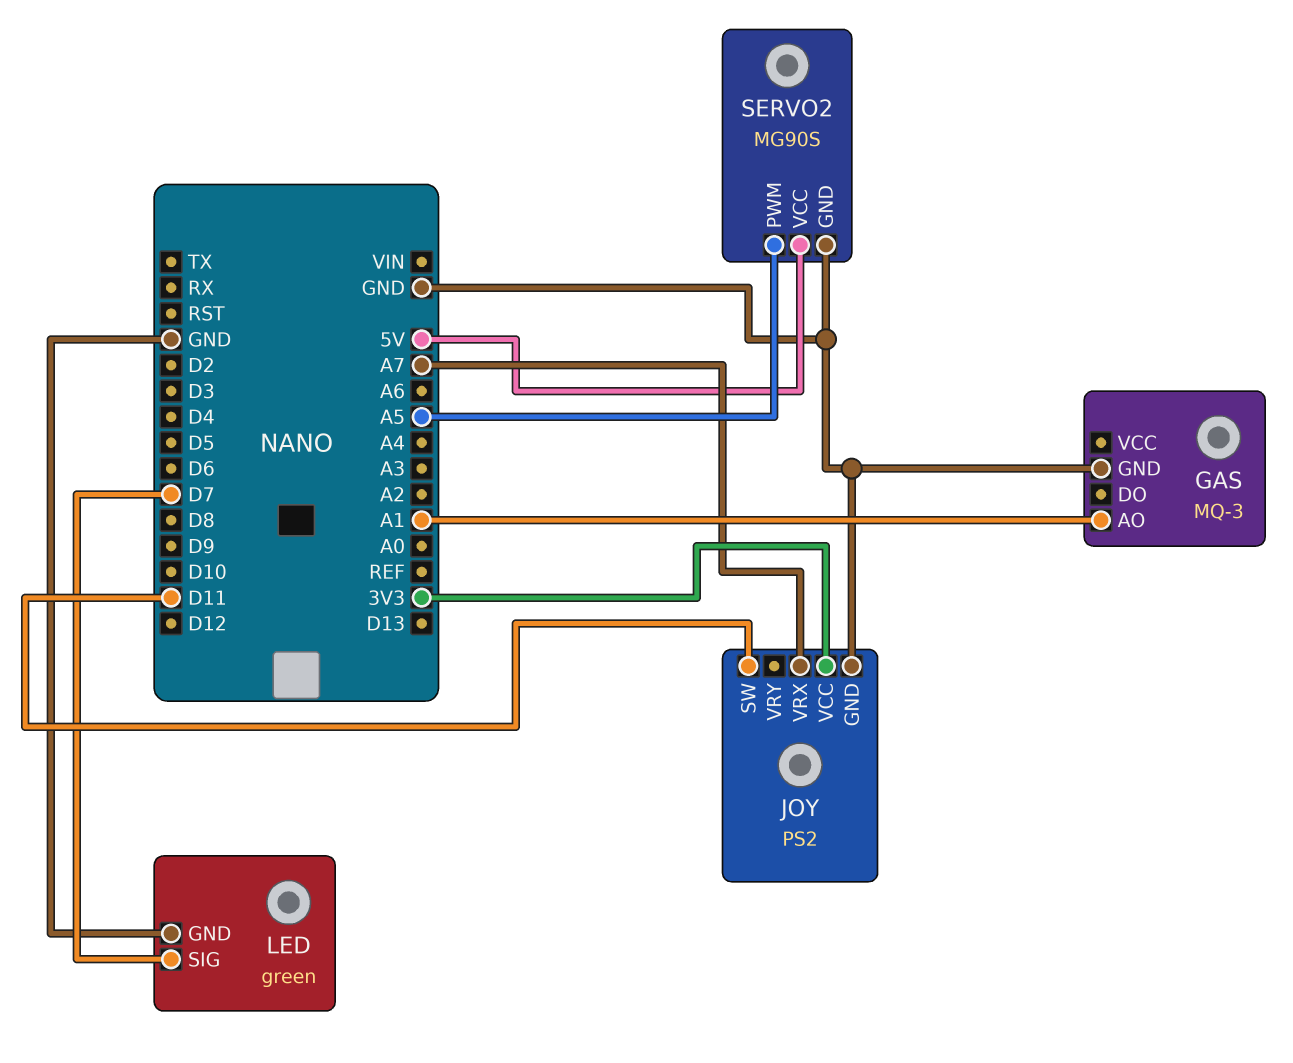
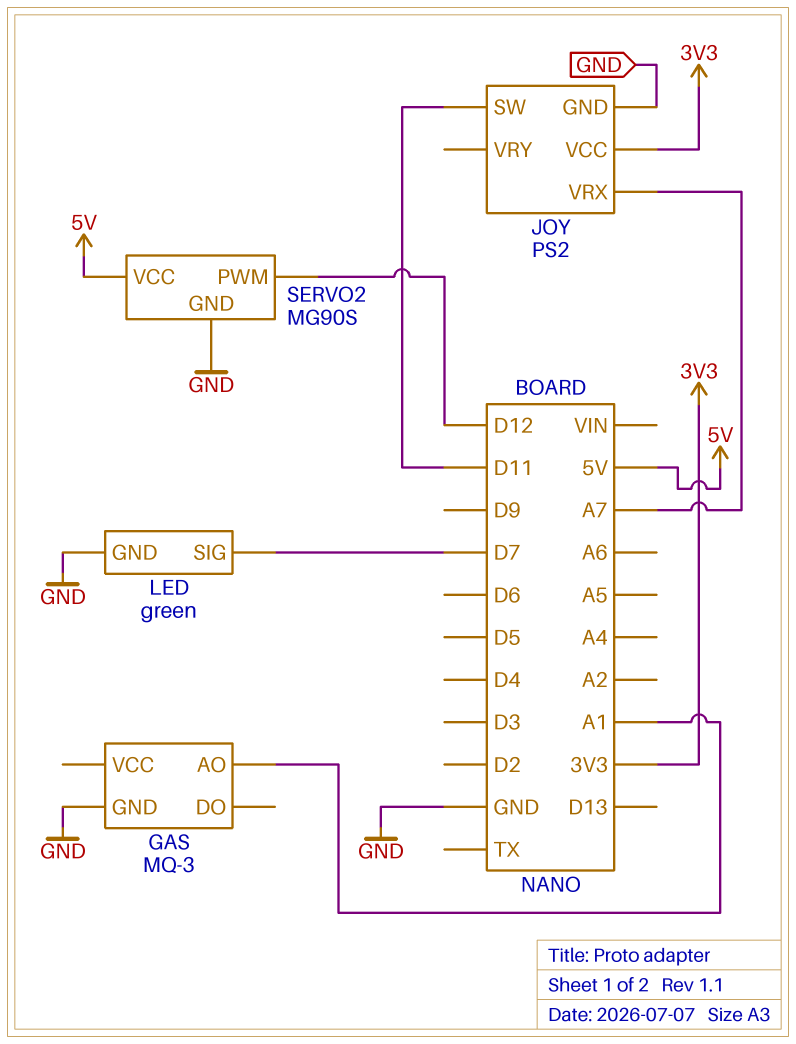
SERVO2 pin PWM: A5 -> D12

